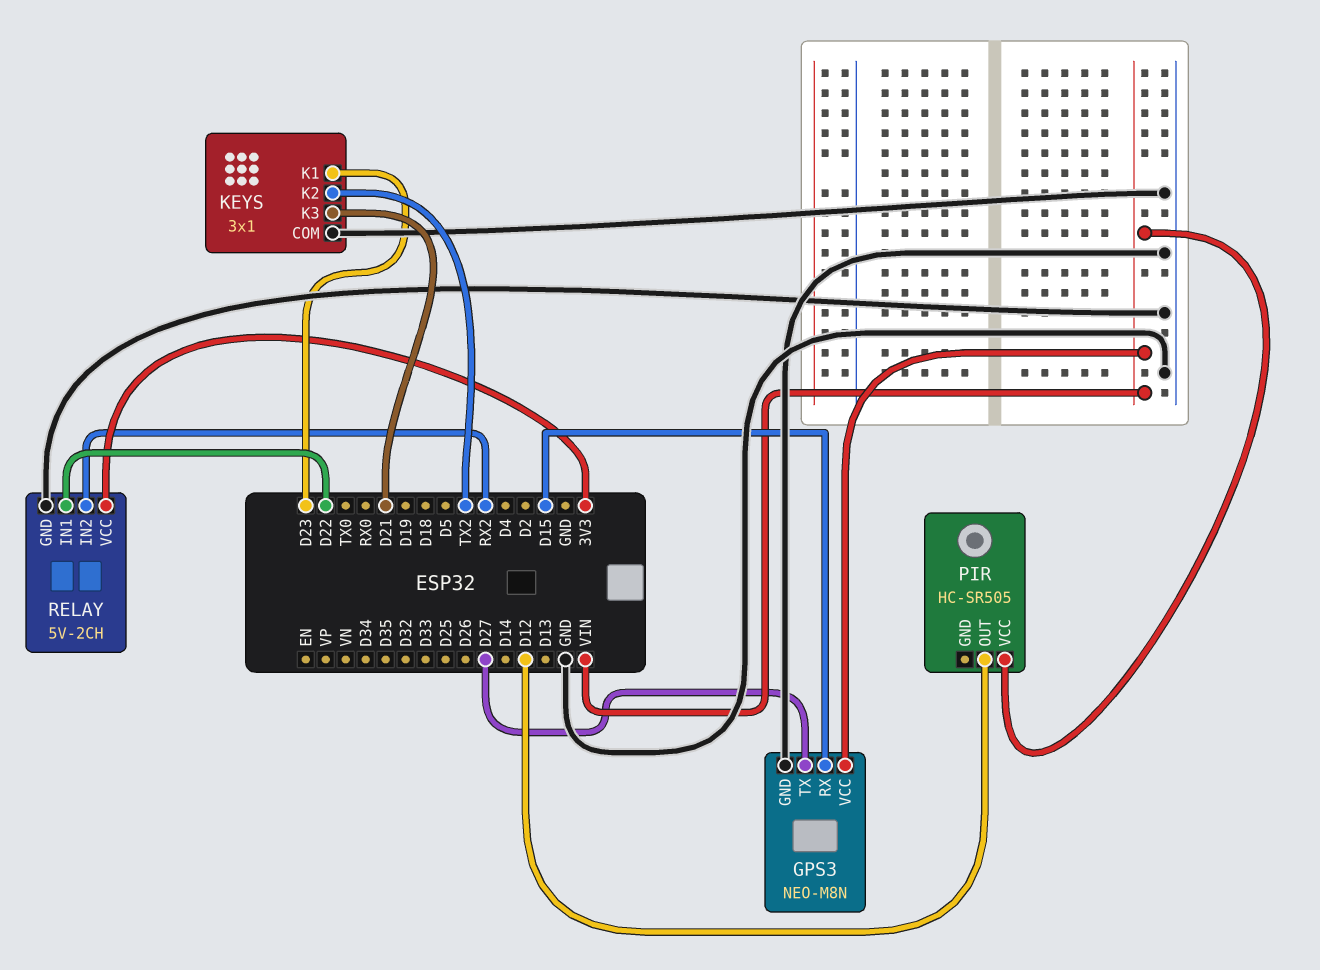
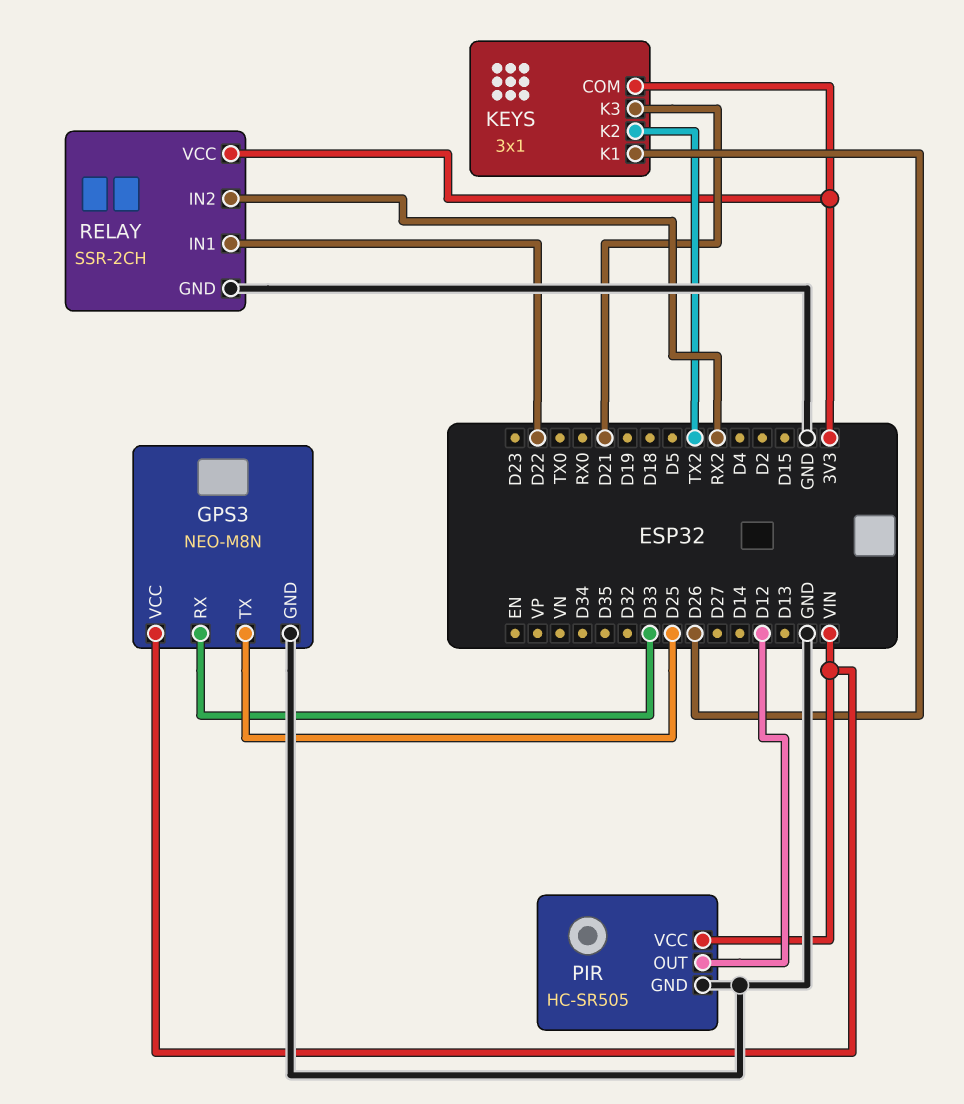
GPS3 pin RX: D15 -> D33
GPS3 pin TX: D27 -> D25
KEYS pin COM: GND -> 3V3
KEYS pin K1: D23 -> D26
PIR pin GND: none -> GND
RELAY: 5V-2CH -> SSR-2CH

